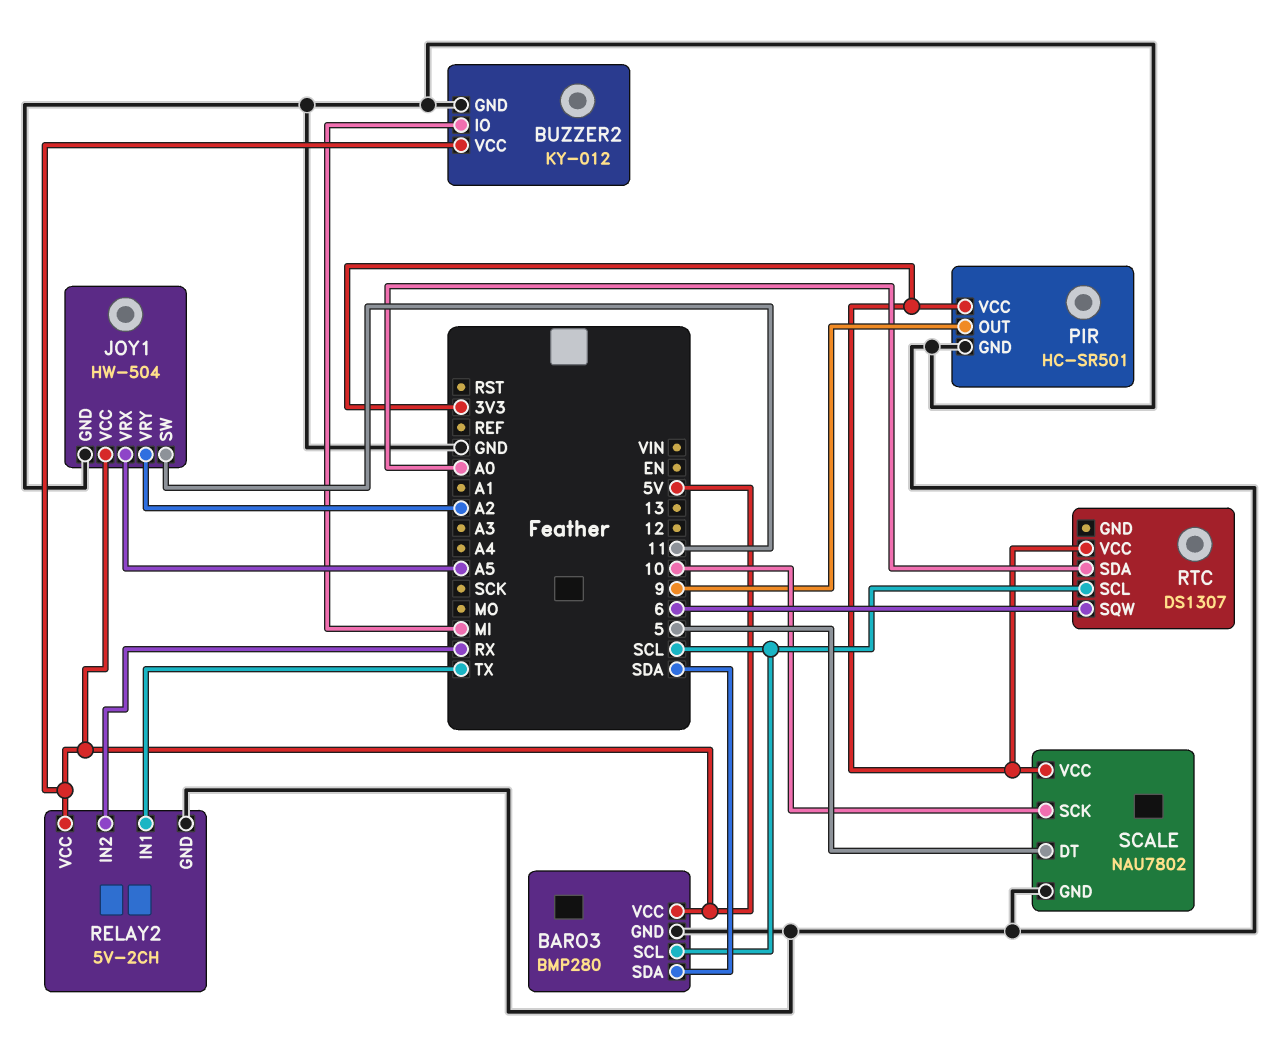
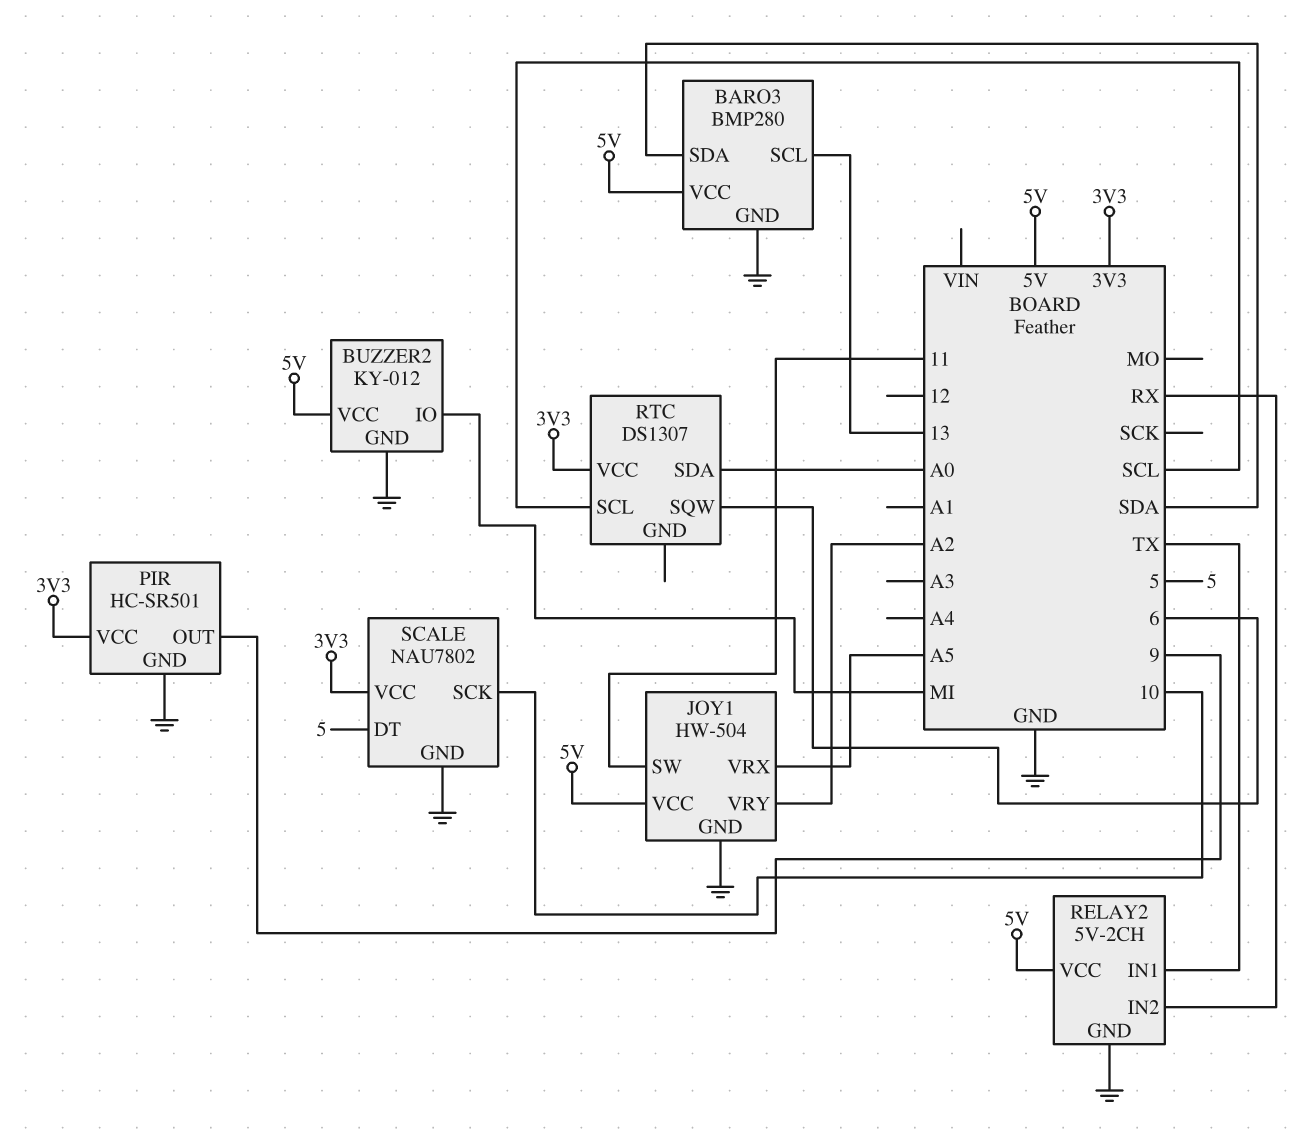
BARO3 pin SCL: SCL -> 13

